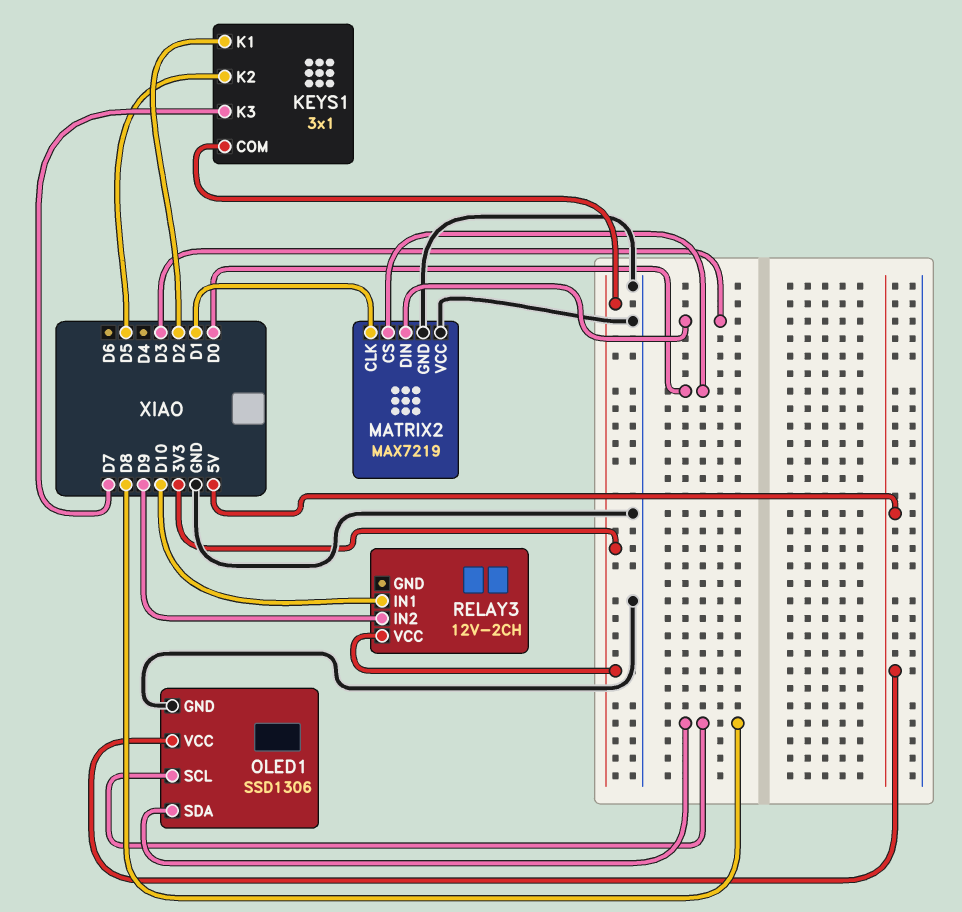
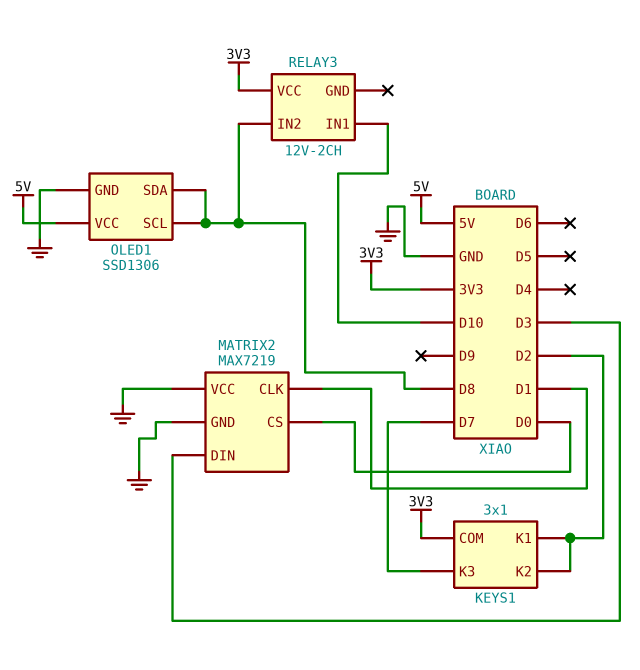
KEYS1 pin K2: D5 -> D2
RELAY3 pin IN2: D9 -> D8

